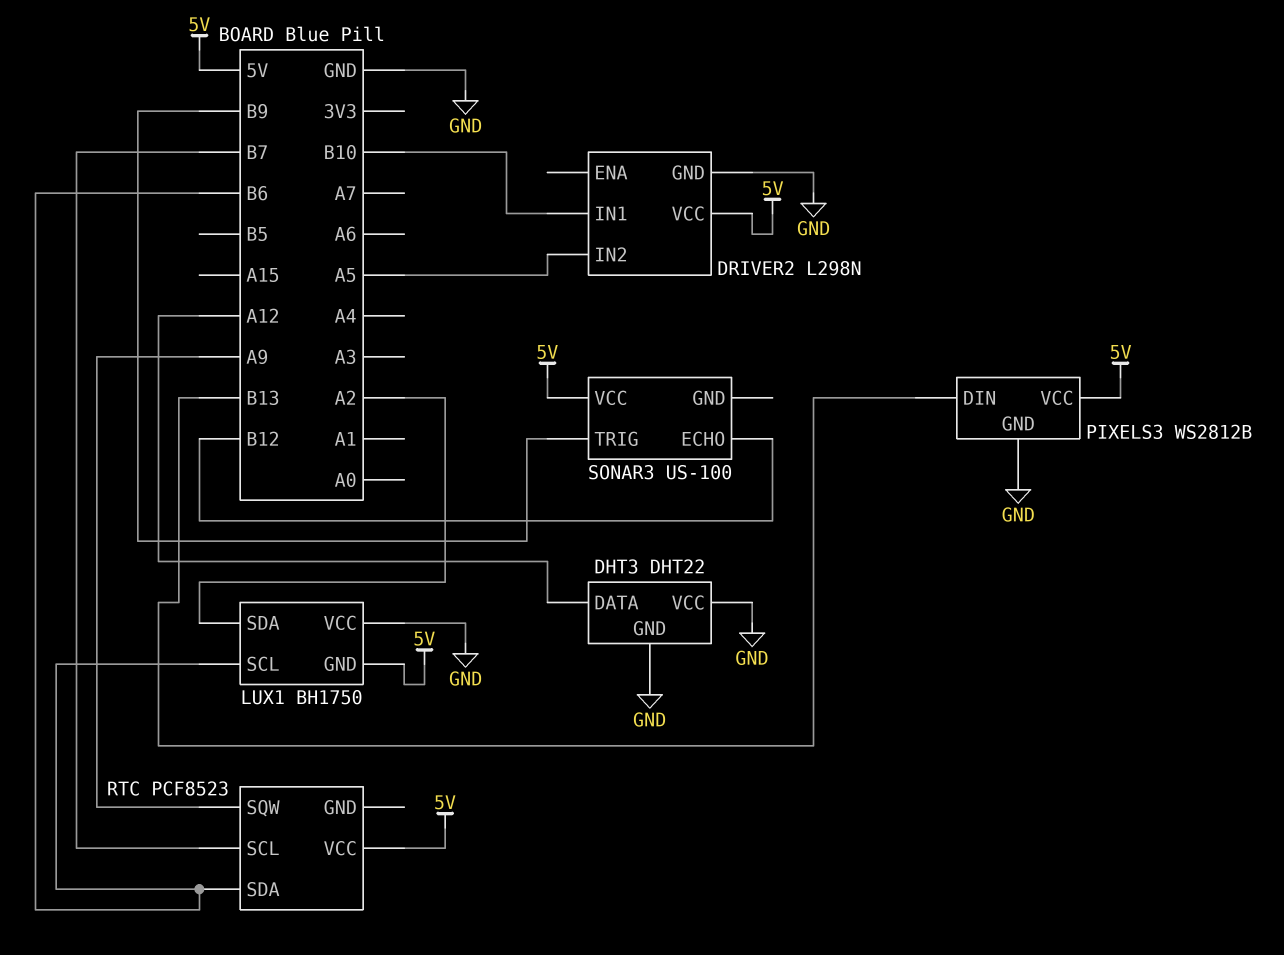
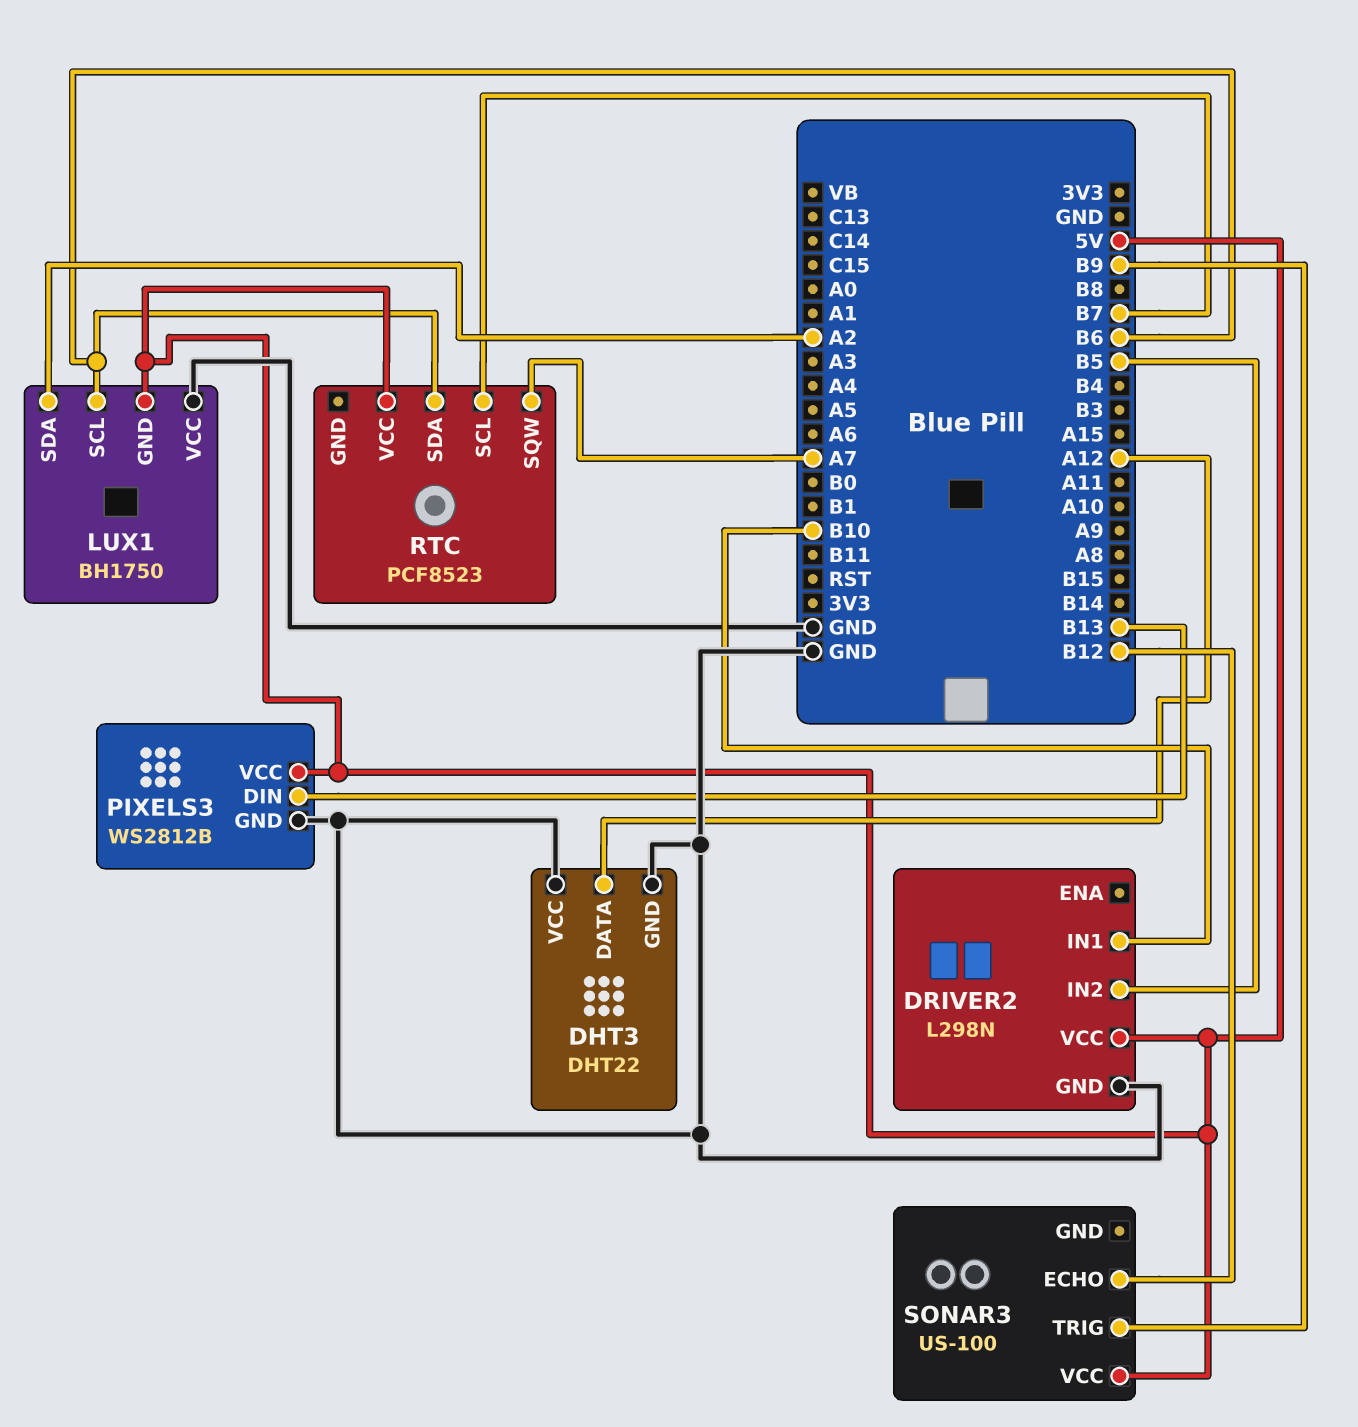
DRIVER2 pin IN2: A5 -> B5
RTC pin SQW: A9 -> A7

